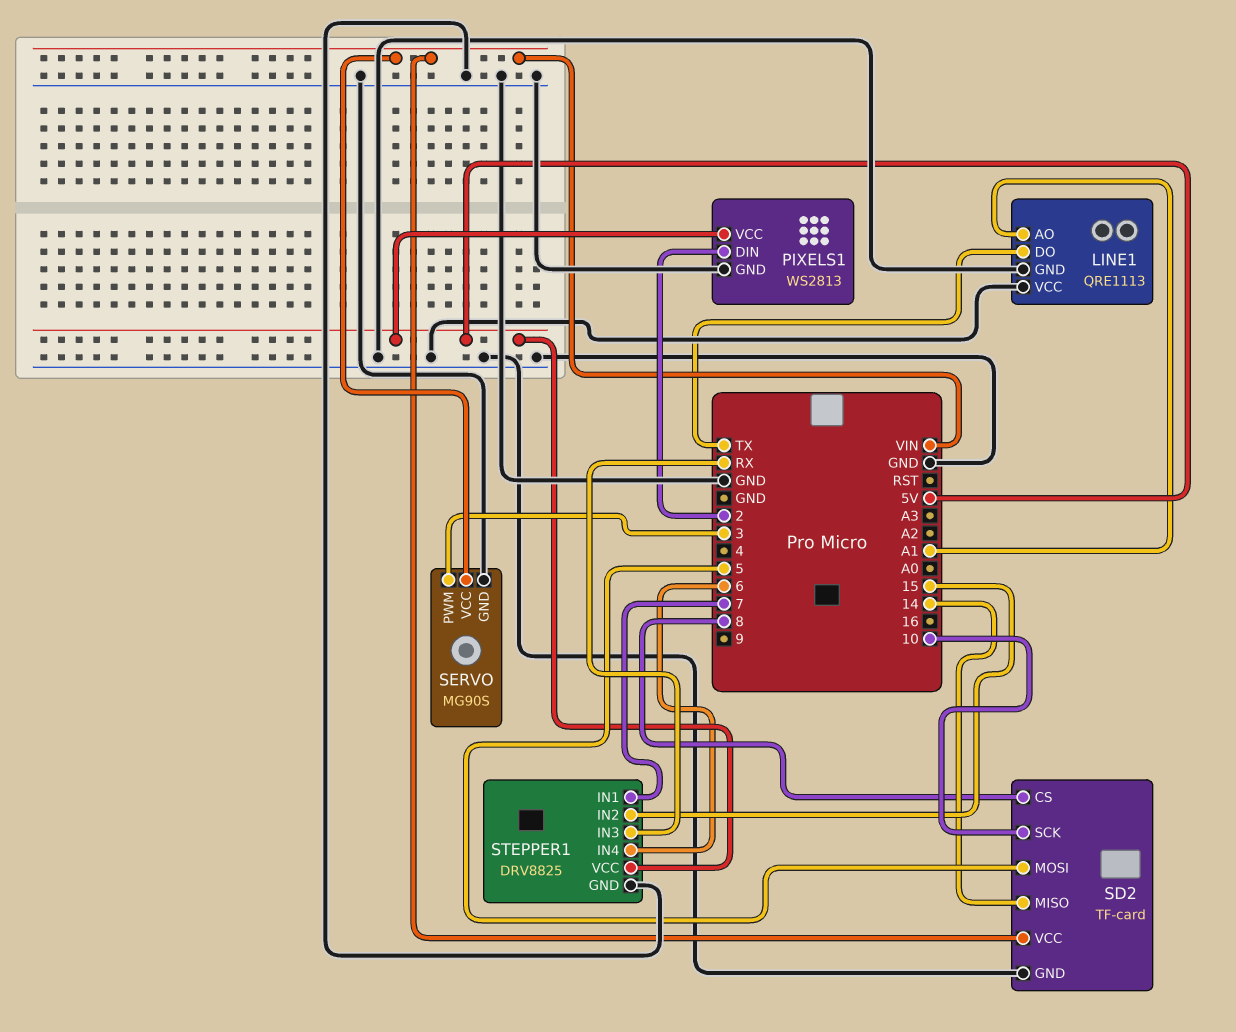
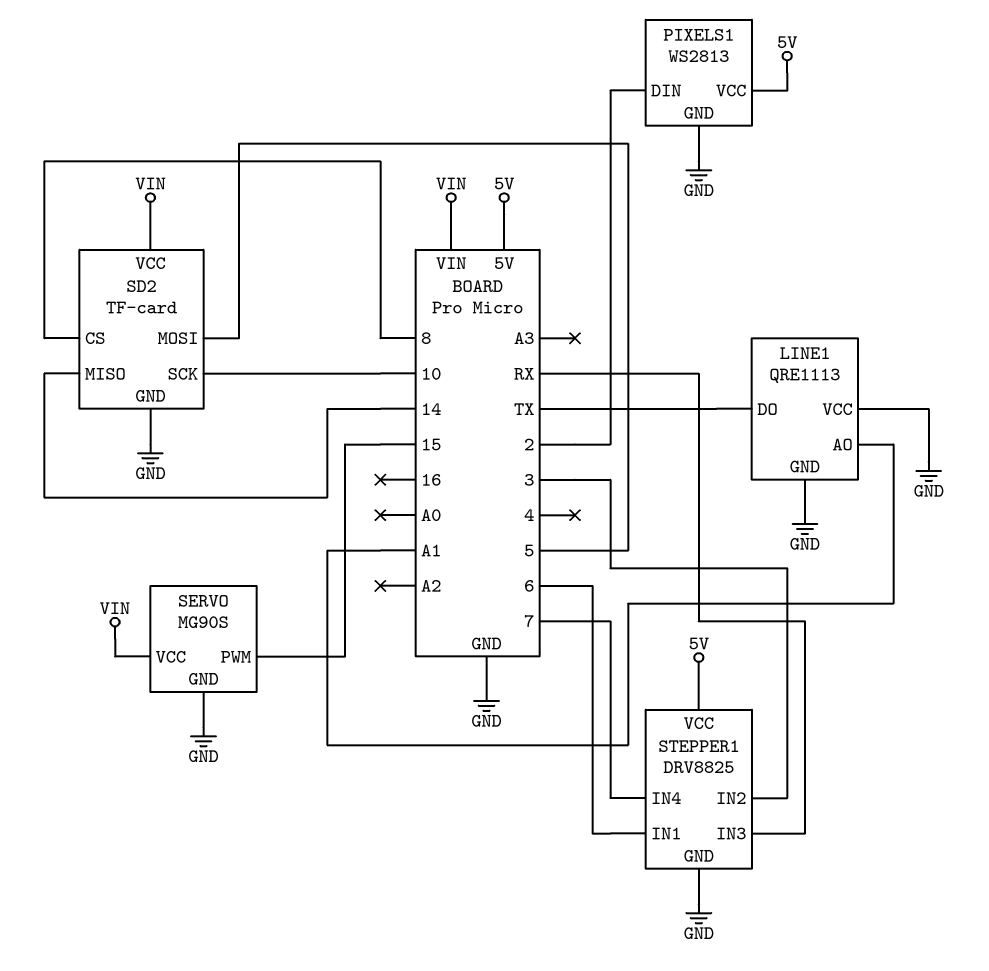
SERVO pin PWM: 3 -> 15
STEPPER1 pin IN1: 7 -> 6
STEPPER1 pin IN2: 15 -> 3
STEPPER1 pin IN4: 6 -> 7

